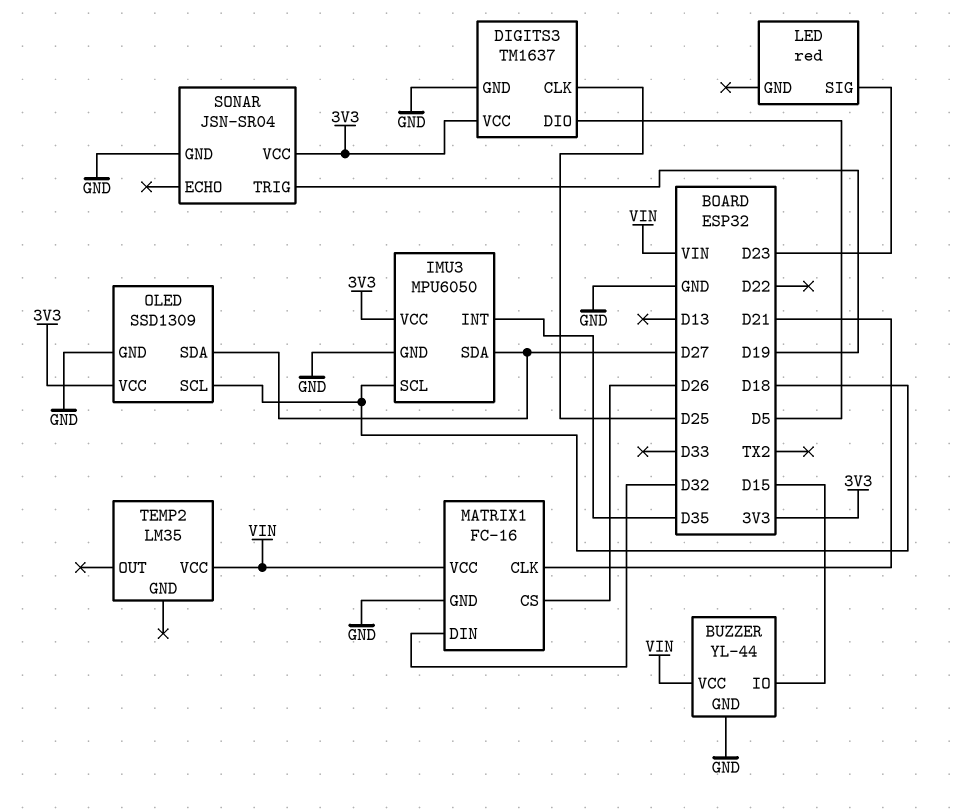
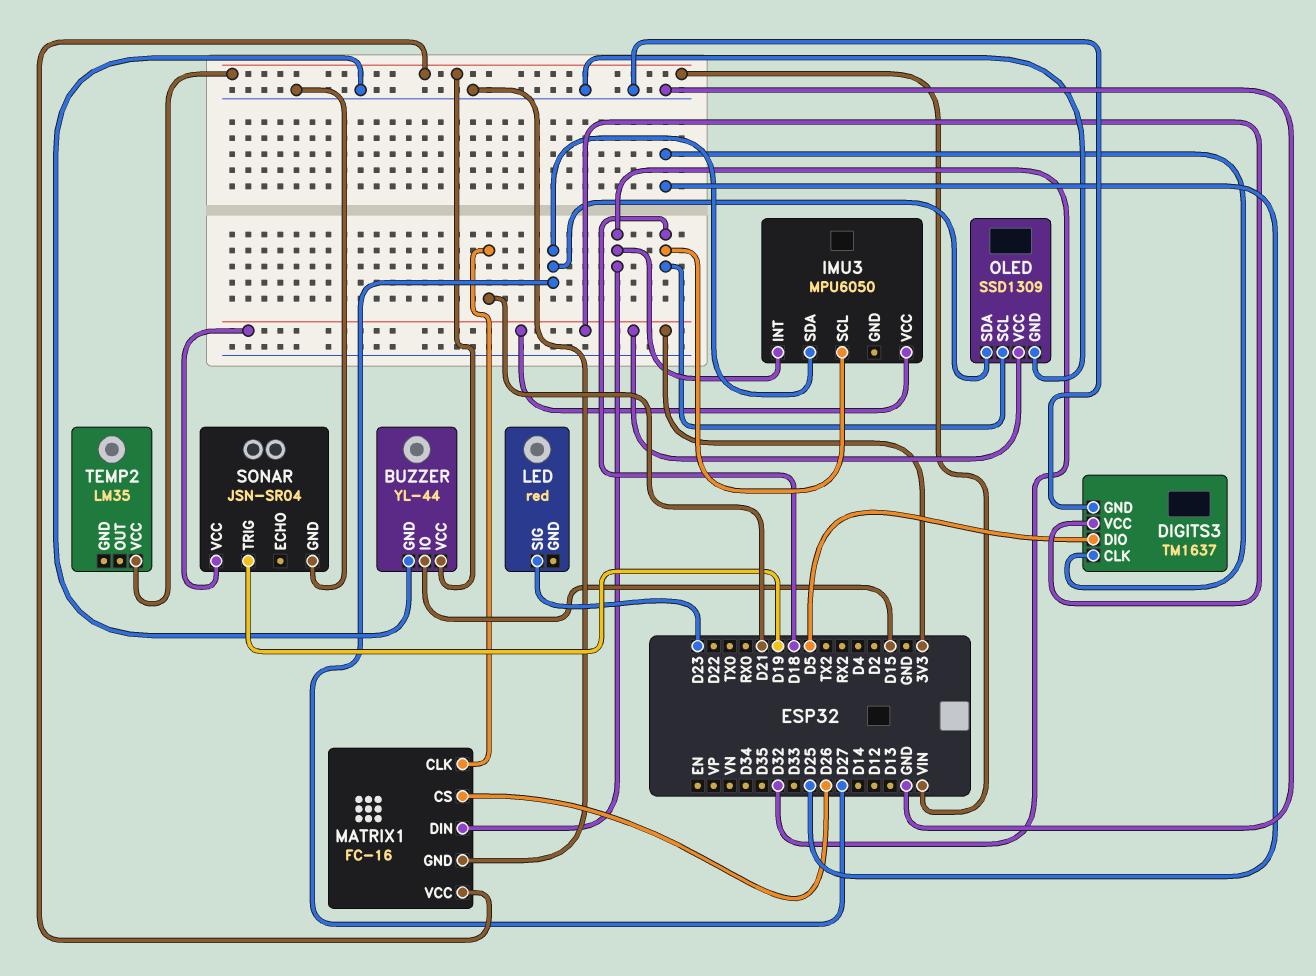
IMU3 pin GND: GND -> none
IMU3 pin INT: D35 -> D32

